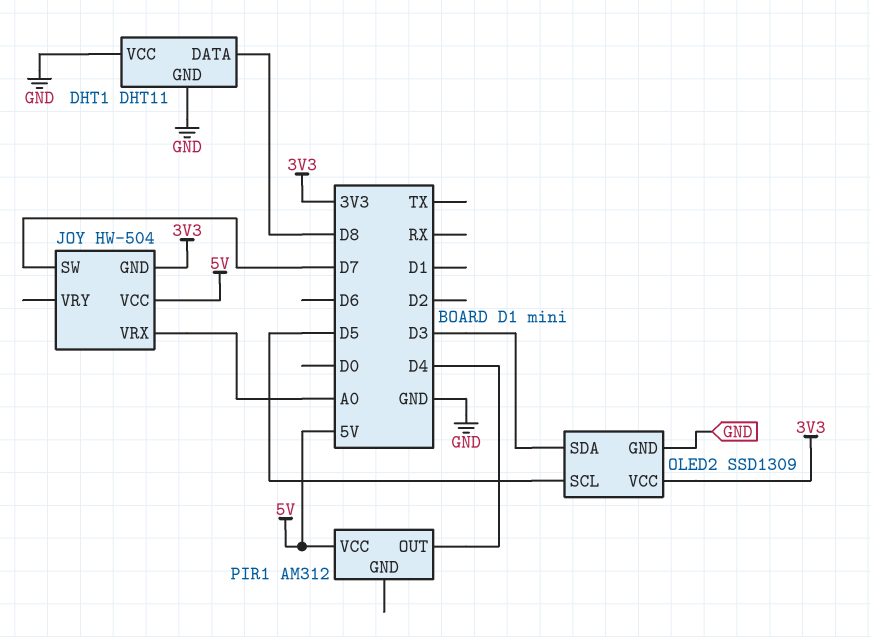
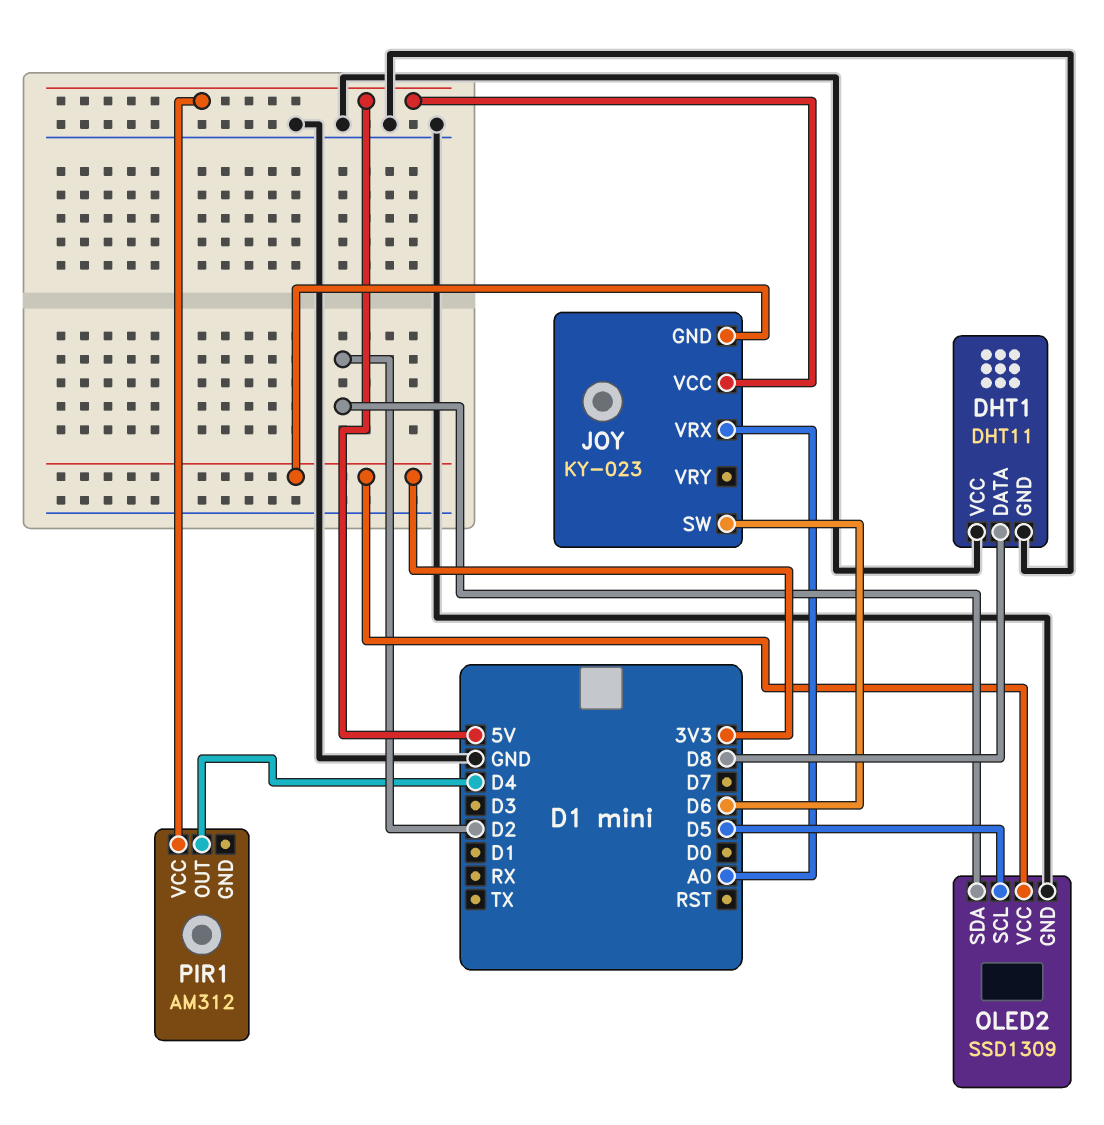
JOY: HW-504 -> KY-023
JOY pin SW: D7 -> D6
OLED2 pin SDA: D3 -> D2

